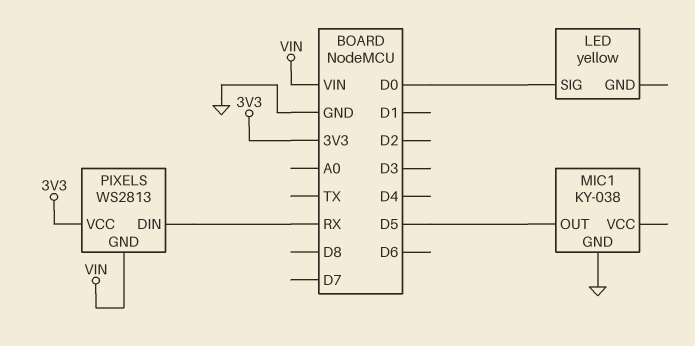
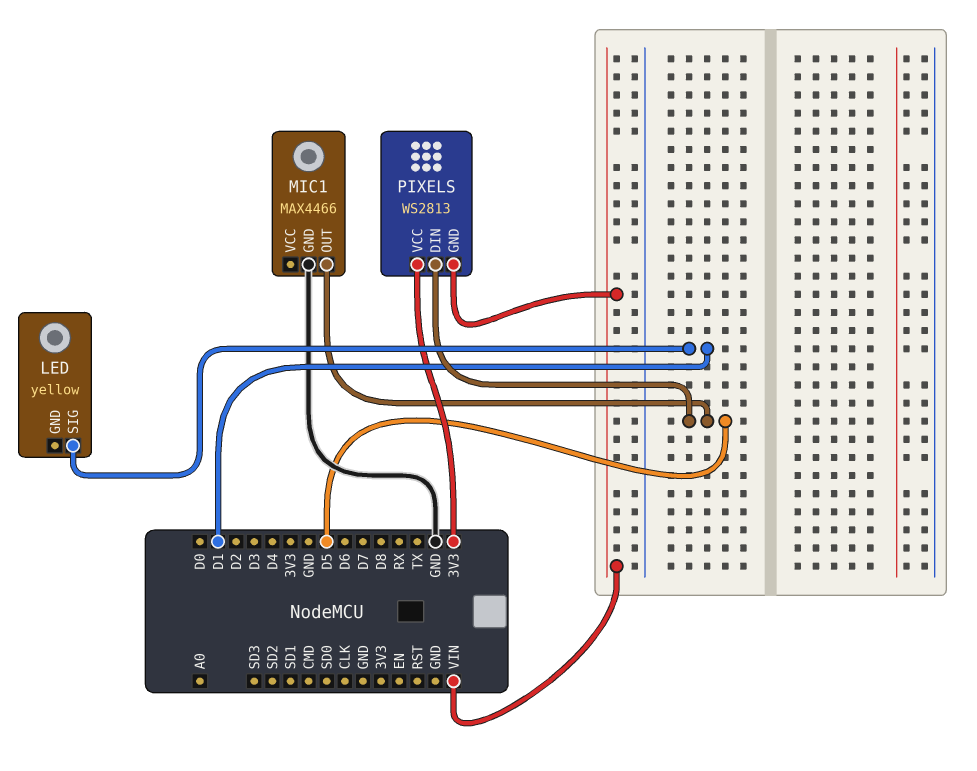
LED pin SIG: D0 -> D1
MIC1: KY-038 -> MAX4466
PIXELS pin DIN: RX -> D5

